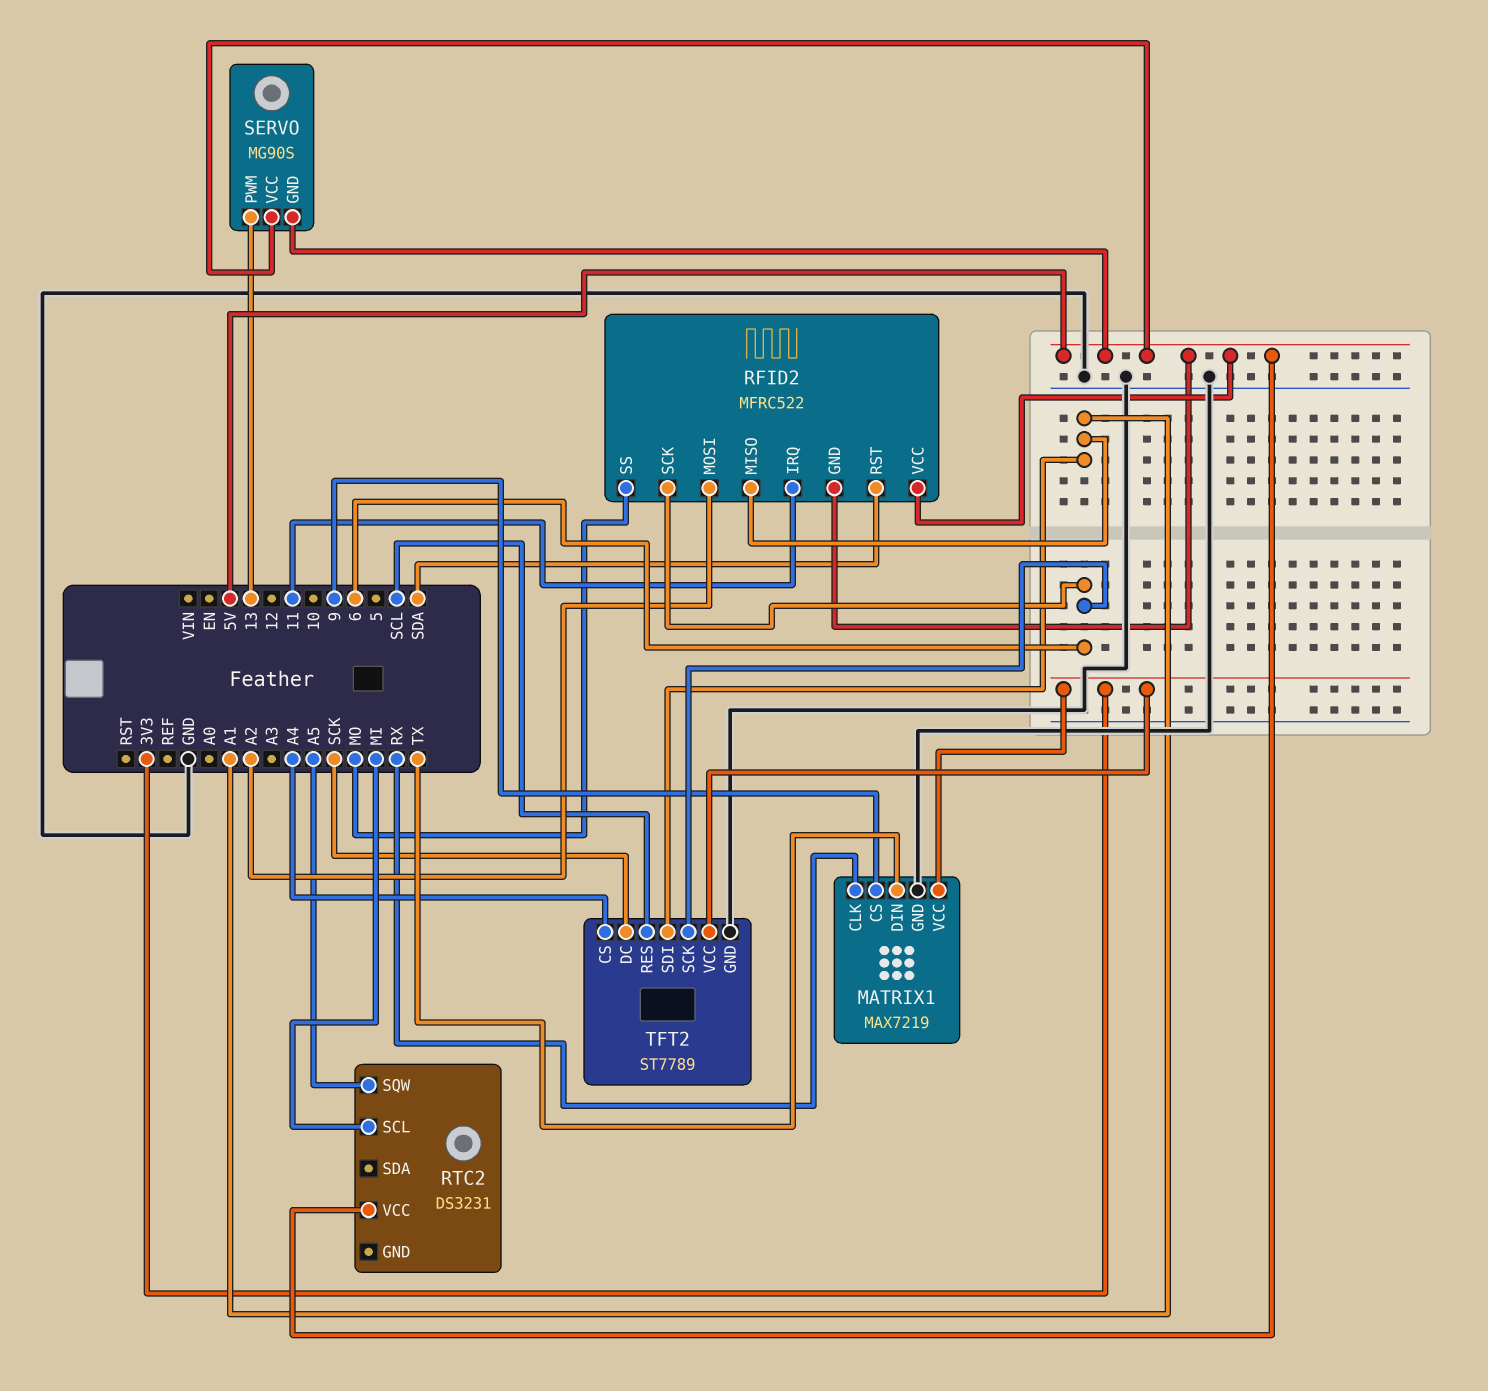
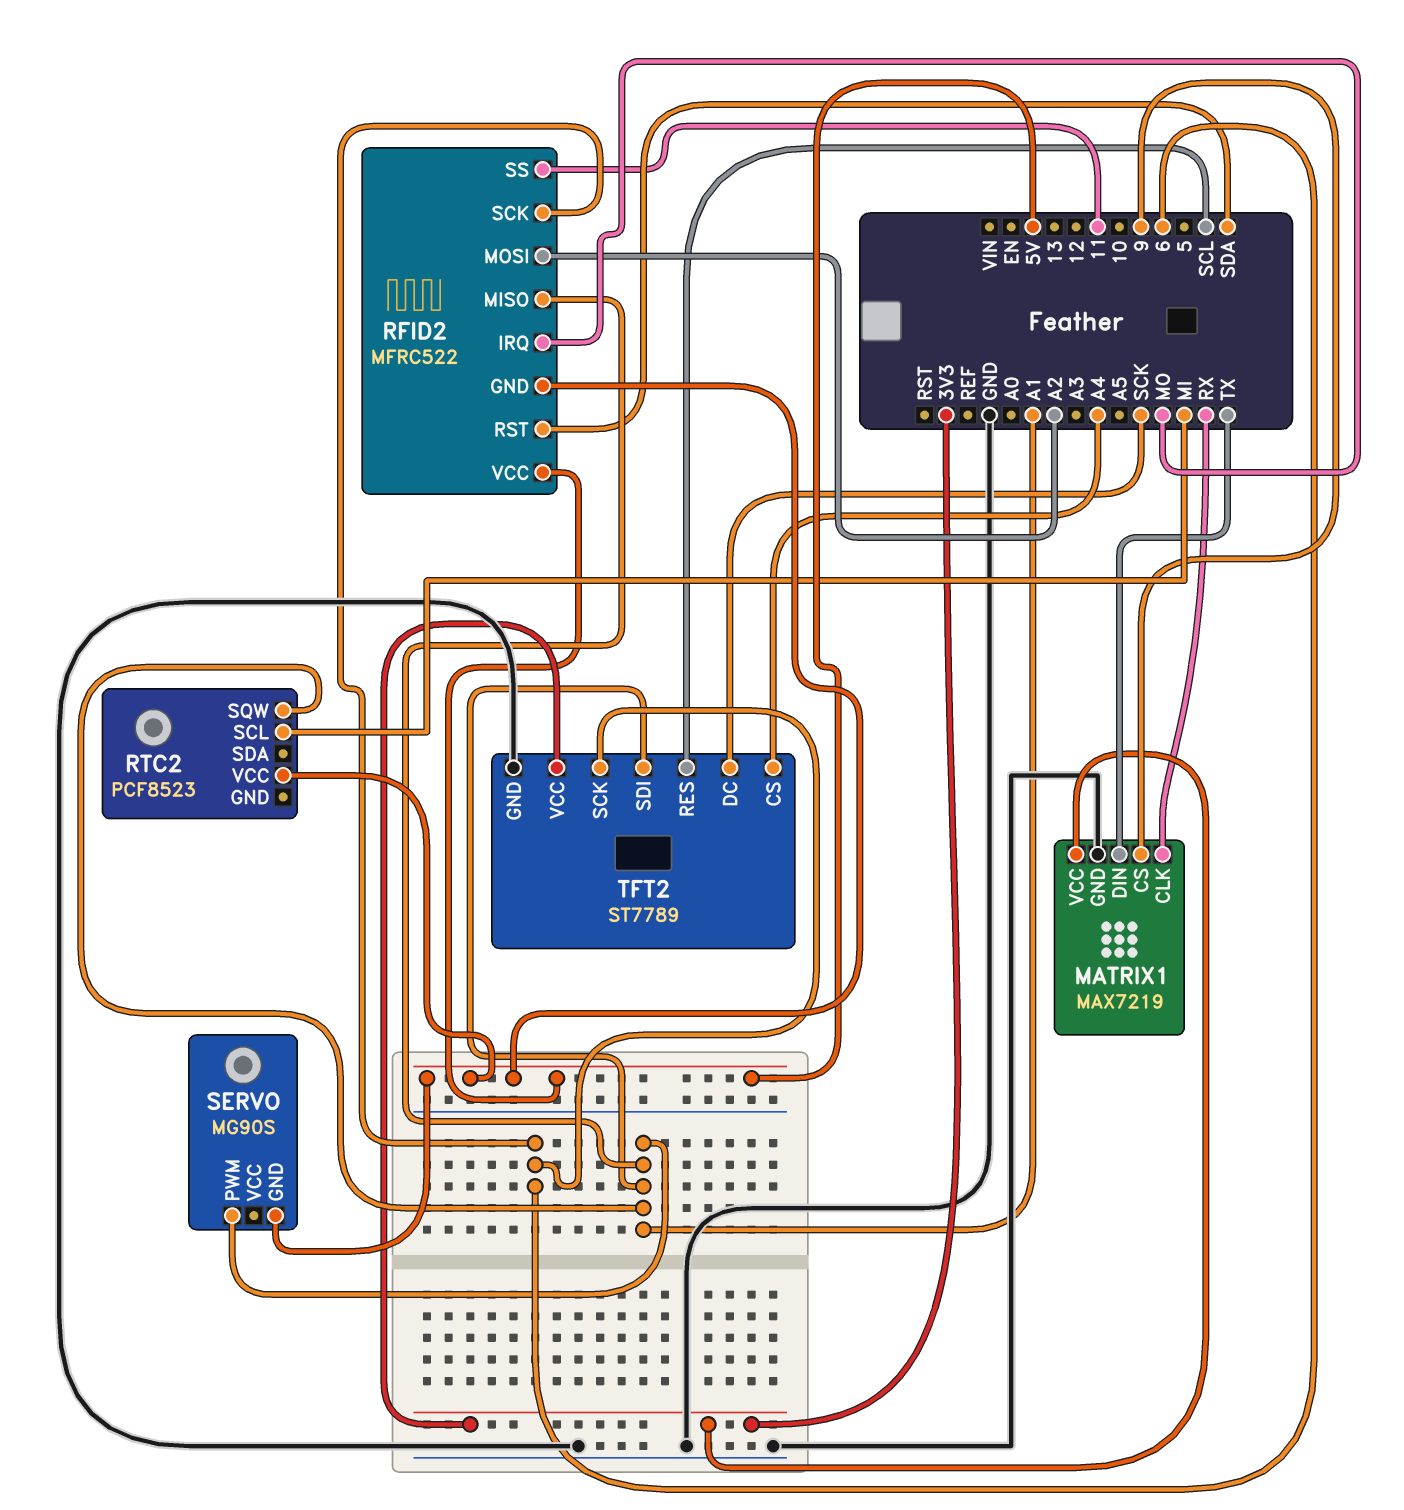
RFID2 pin IRQ: 11 -> MO
RFID2 pin SS: MO -> 11
RTC2: DS3231 -> PCF8523
RTC2 pin SQW: A5 -> A1
SERVO pin PWM: 13 -> A1
SERVO pin VCC: 5V -> none

